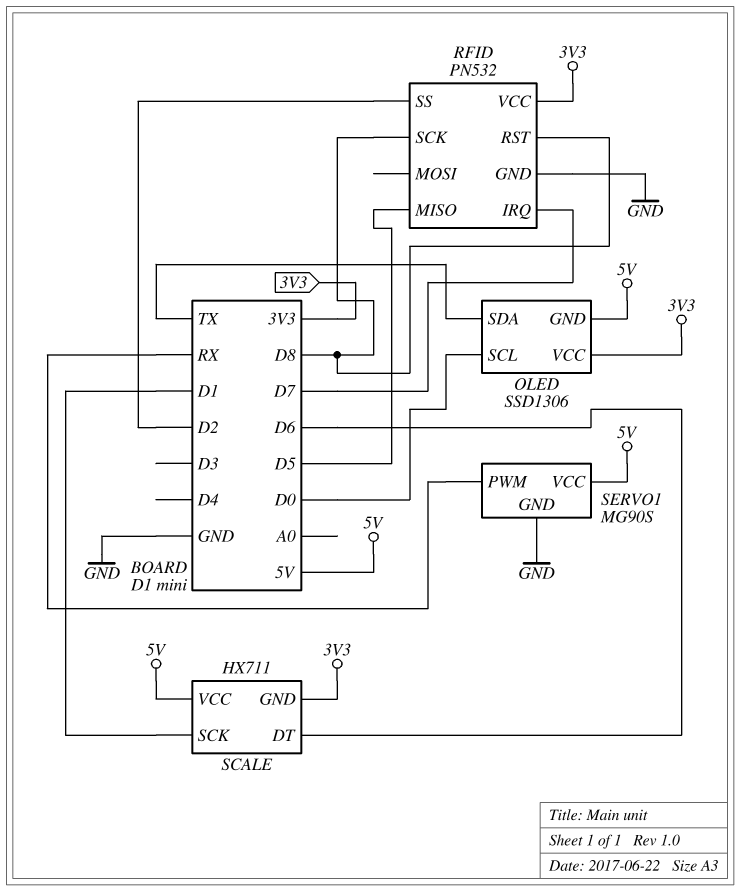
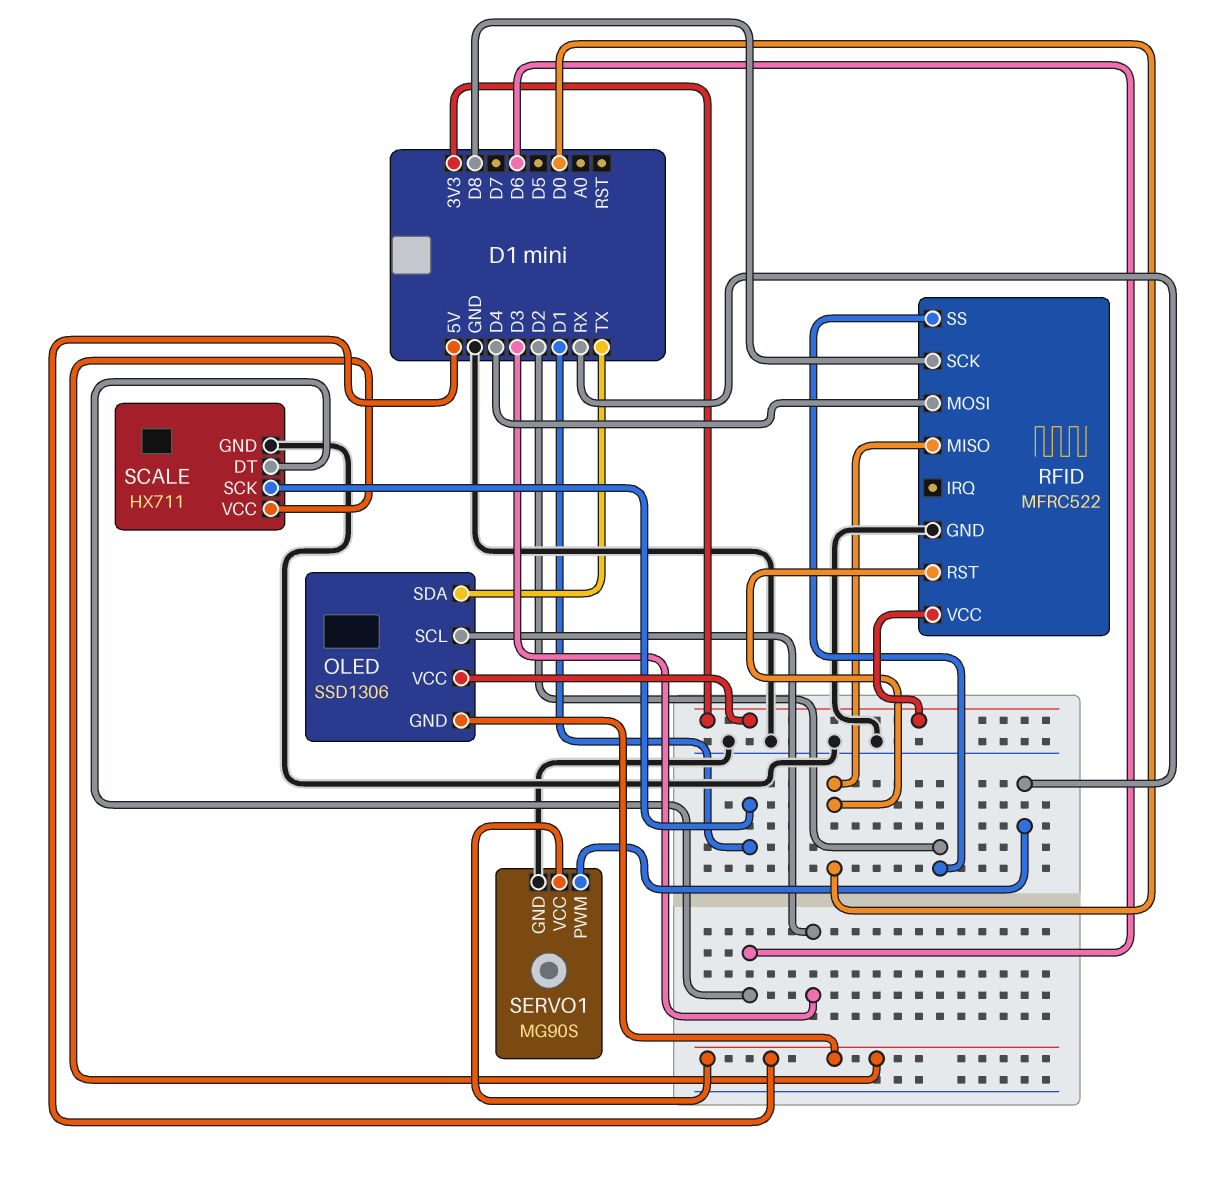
OLED pin SCL: D0 -> D3
RFID: PN532 -> MFRC522
RFID pin IRQ: D7 -> none
RFID pin MISO: D5 -> D0
RFID pin MOSI: none -> D4
RFID pin RST: D8 -> D0
SCALE pin GND: 3V3 -> GND

